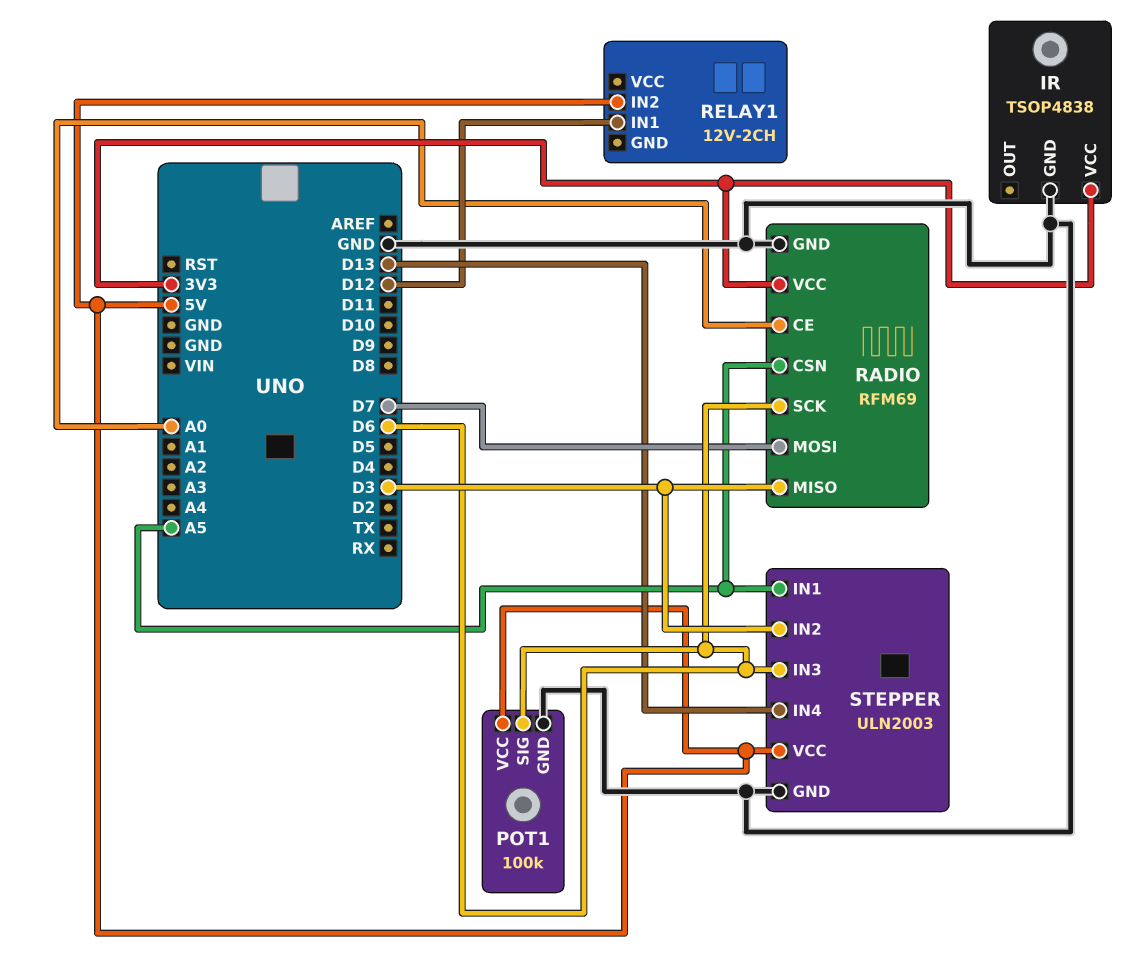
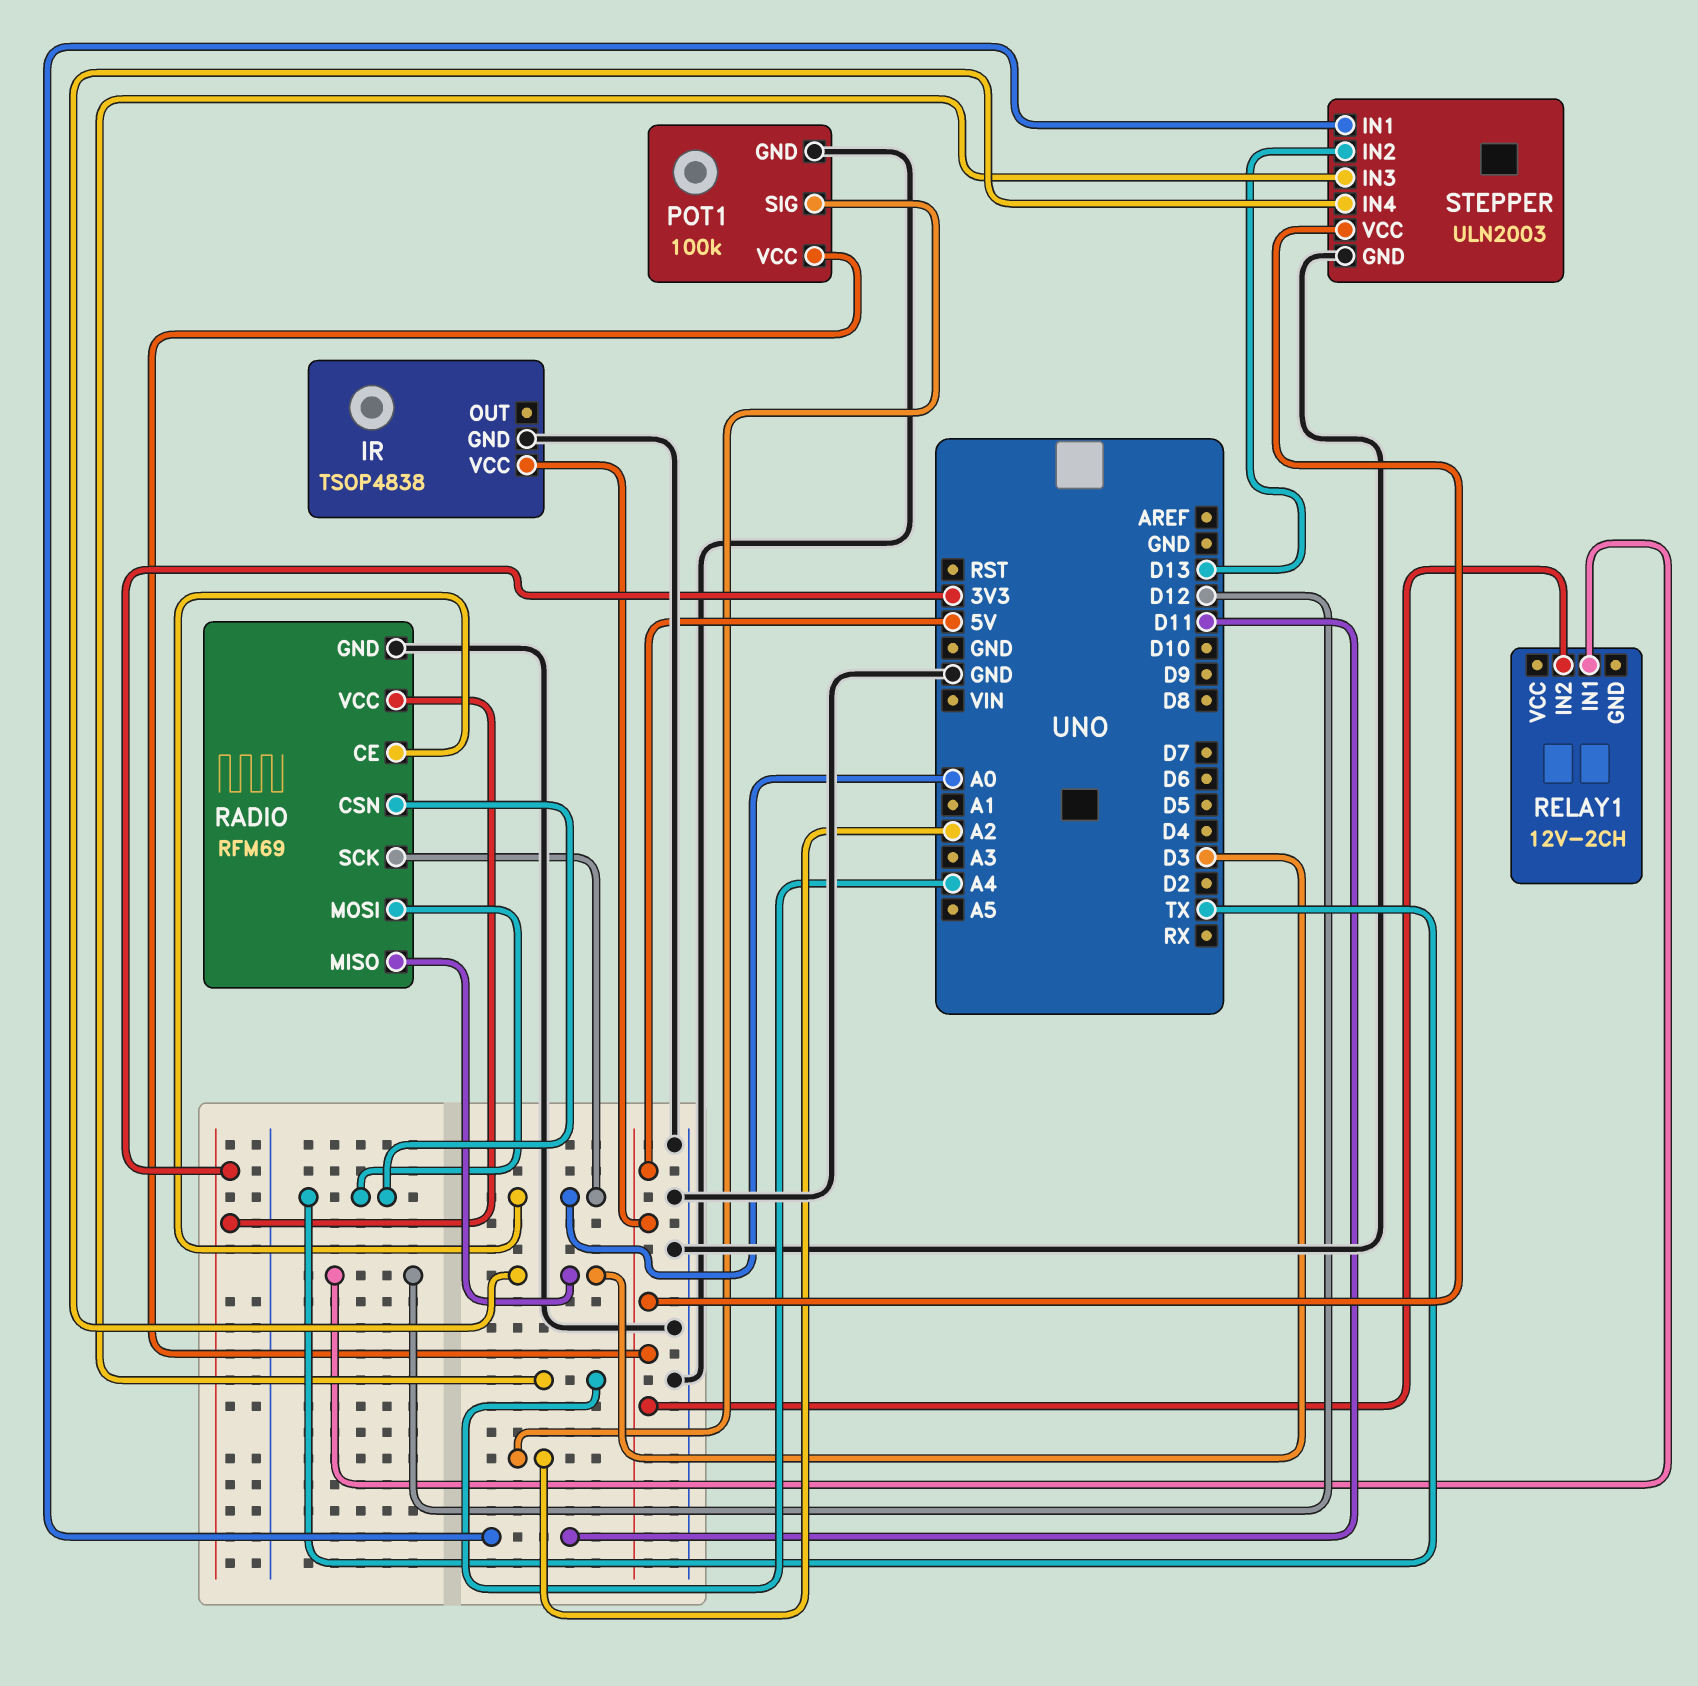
IR pin VCC: 3V3 -> 5V
POT1 pin SIG: D6 -> A2
RADIO pin CSN: A5 -> TX
RADIO pin MOSI: D7 -> TX
RADIO pin SCK: D6 -> A0
STEPPER pin IN1: A5 -> D11
STEPPER pin IN2: D3 -> D13
STEPPER pin IN3: D6 -> A4
STEPPER pin IN4: D13 -> D3

